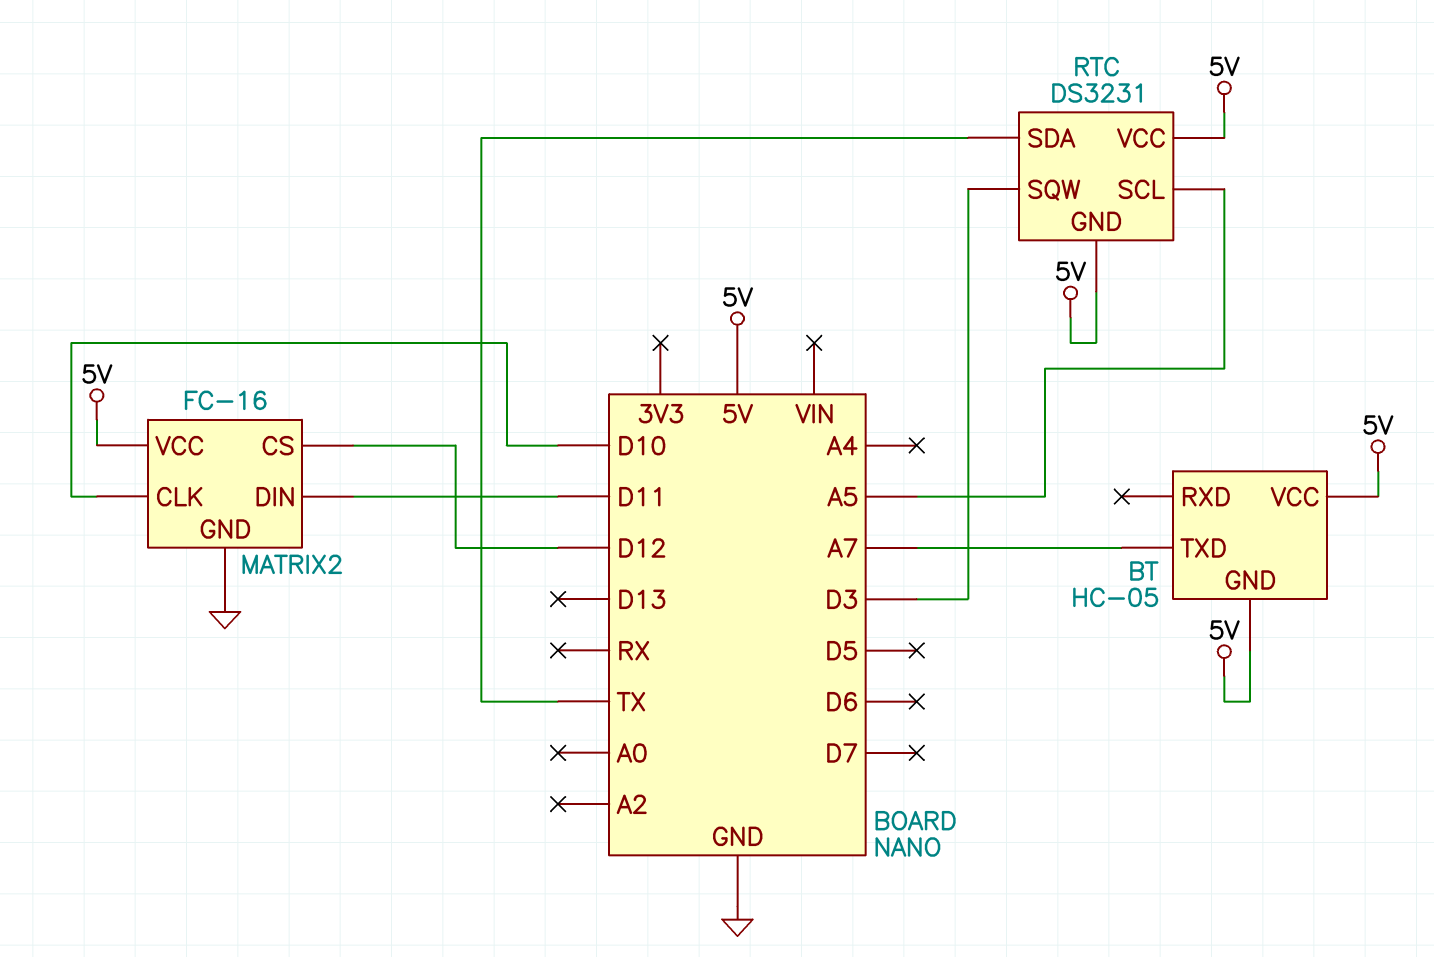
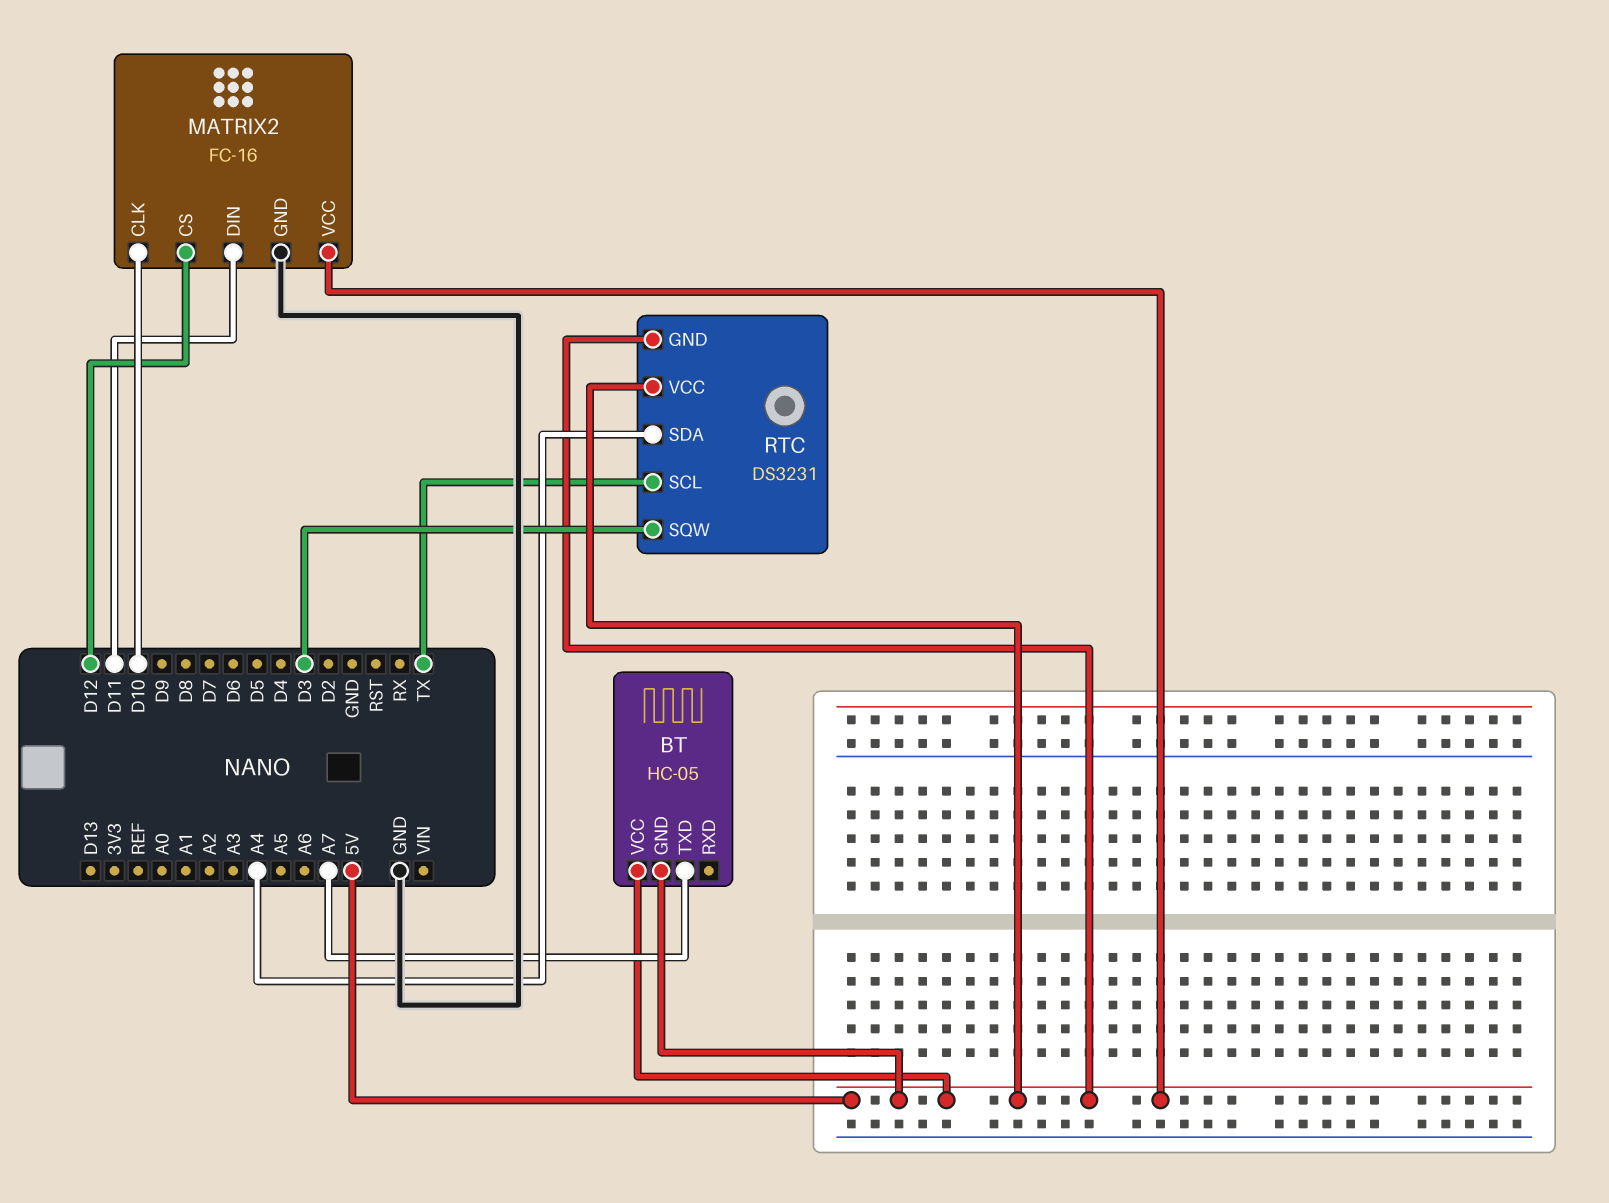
RTC pin SCL: A5 -> TX
RTC pin SDA: TX -> A4

